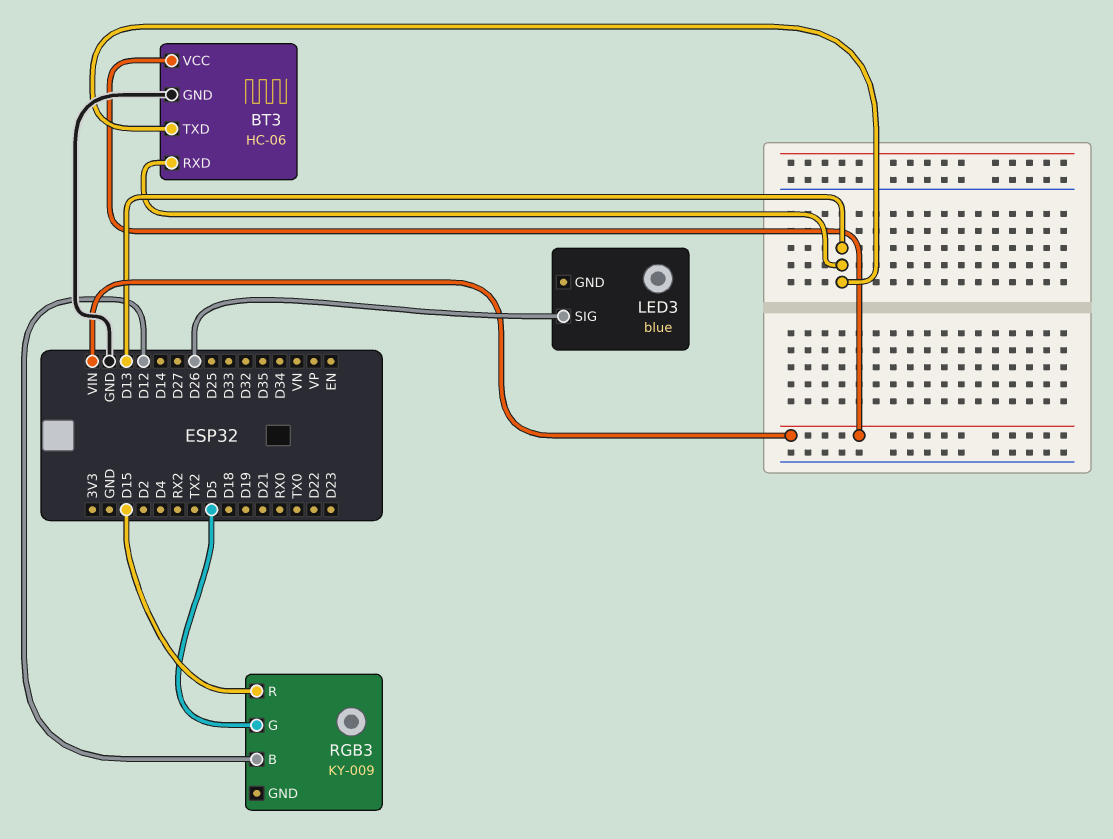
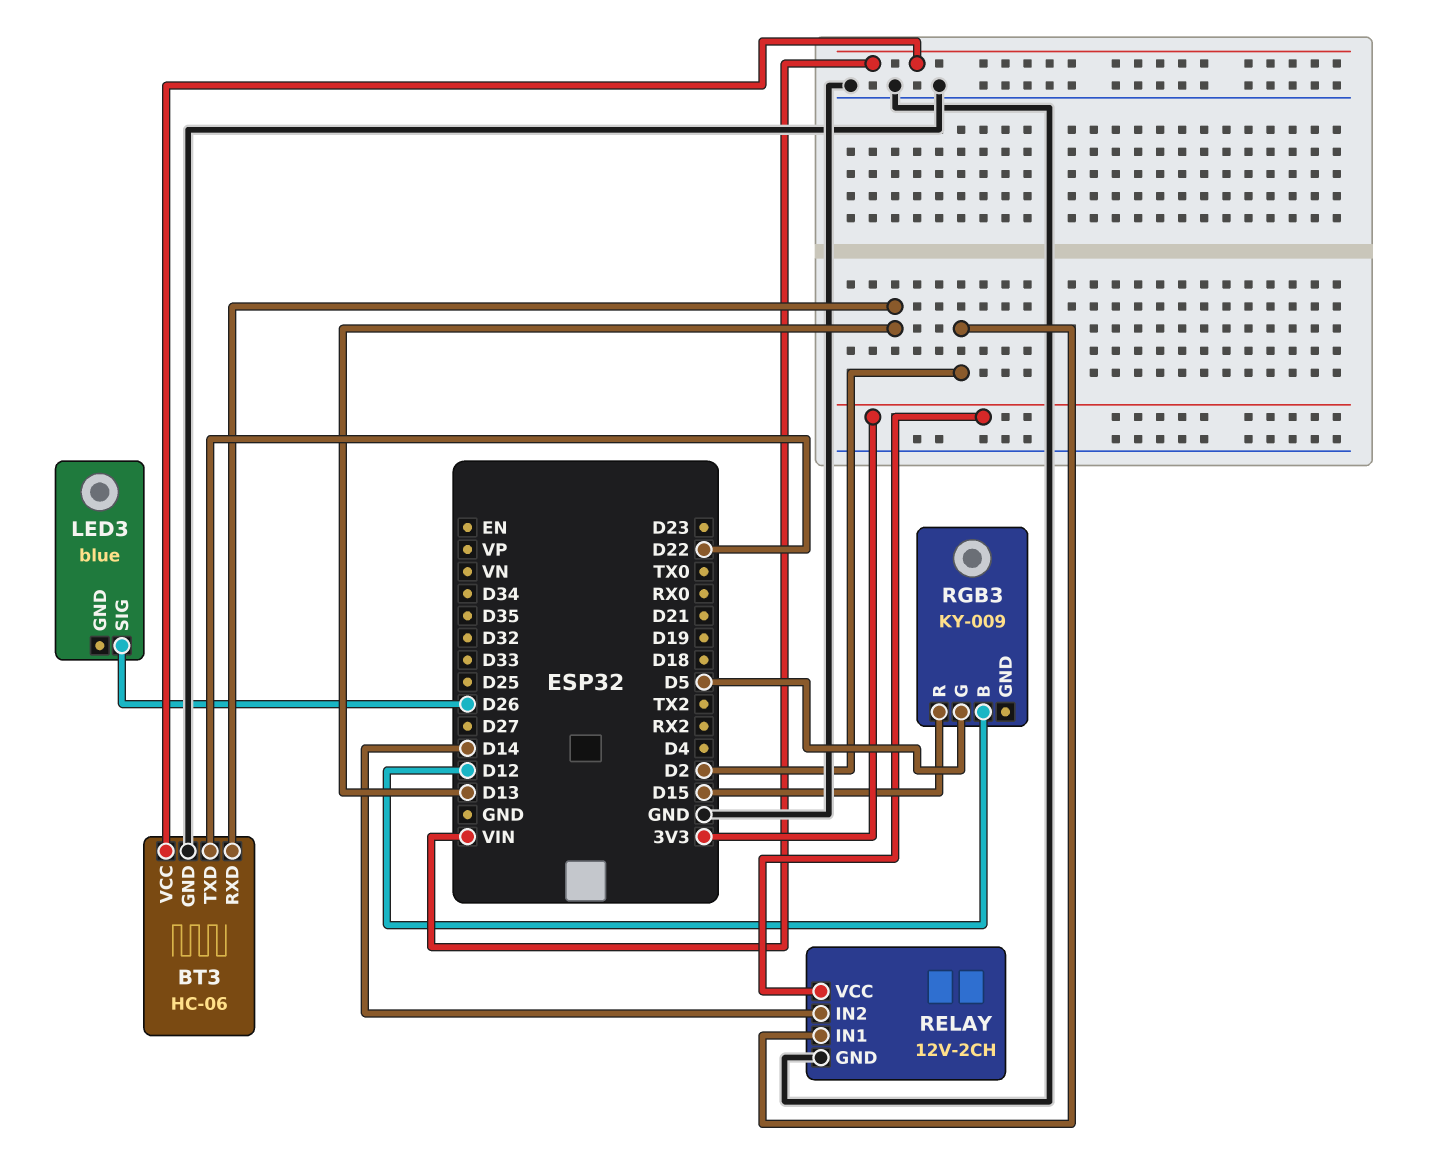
BT3 pin TXD: D13 -> D22
RELAY: none -> 12V-2CH
RELAY pin GND: none -> GND
RELAY pin IN1: none -> D2
RELAY pin IN2: none -> D14
RELAY pin VCC: none -> 3V3

